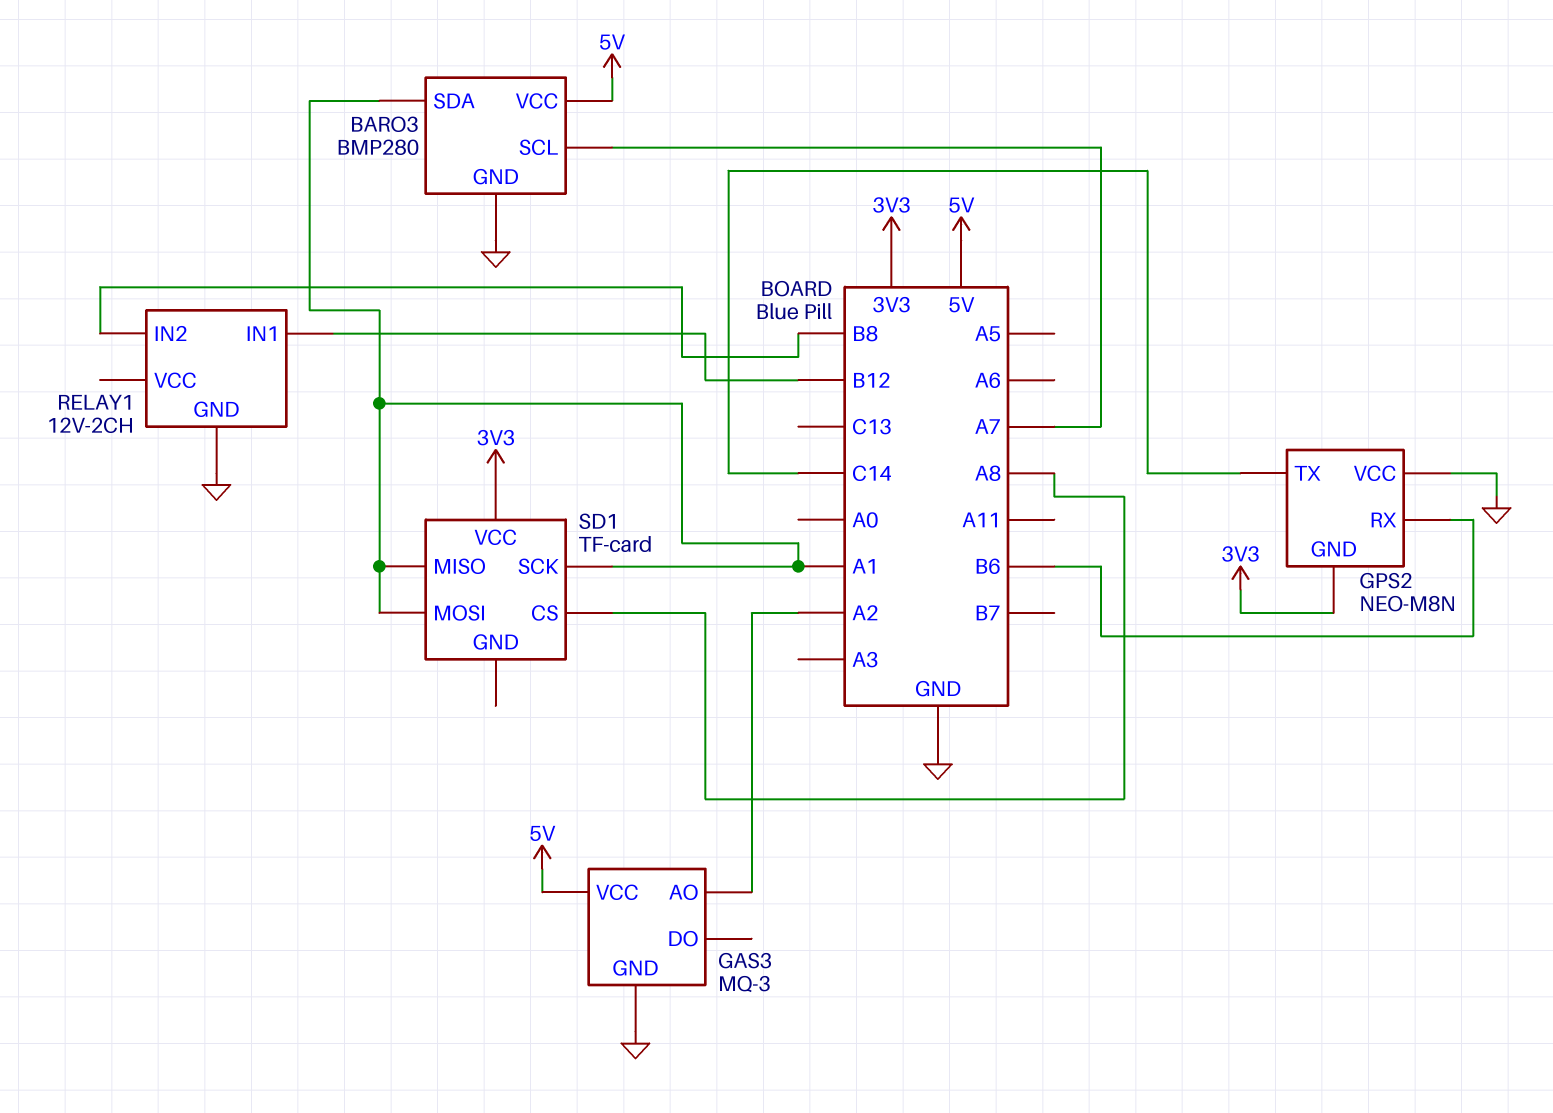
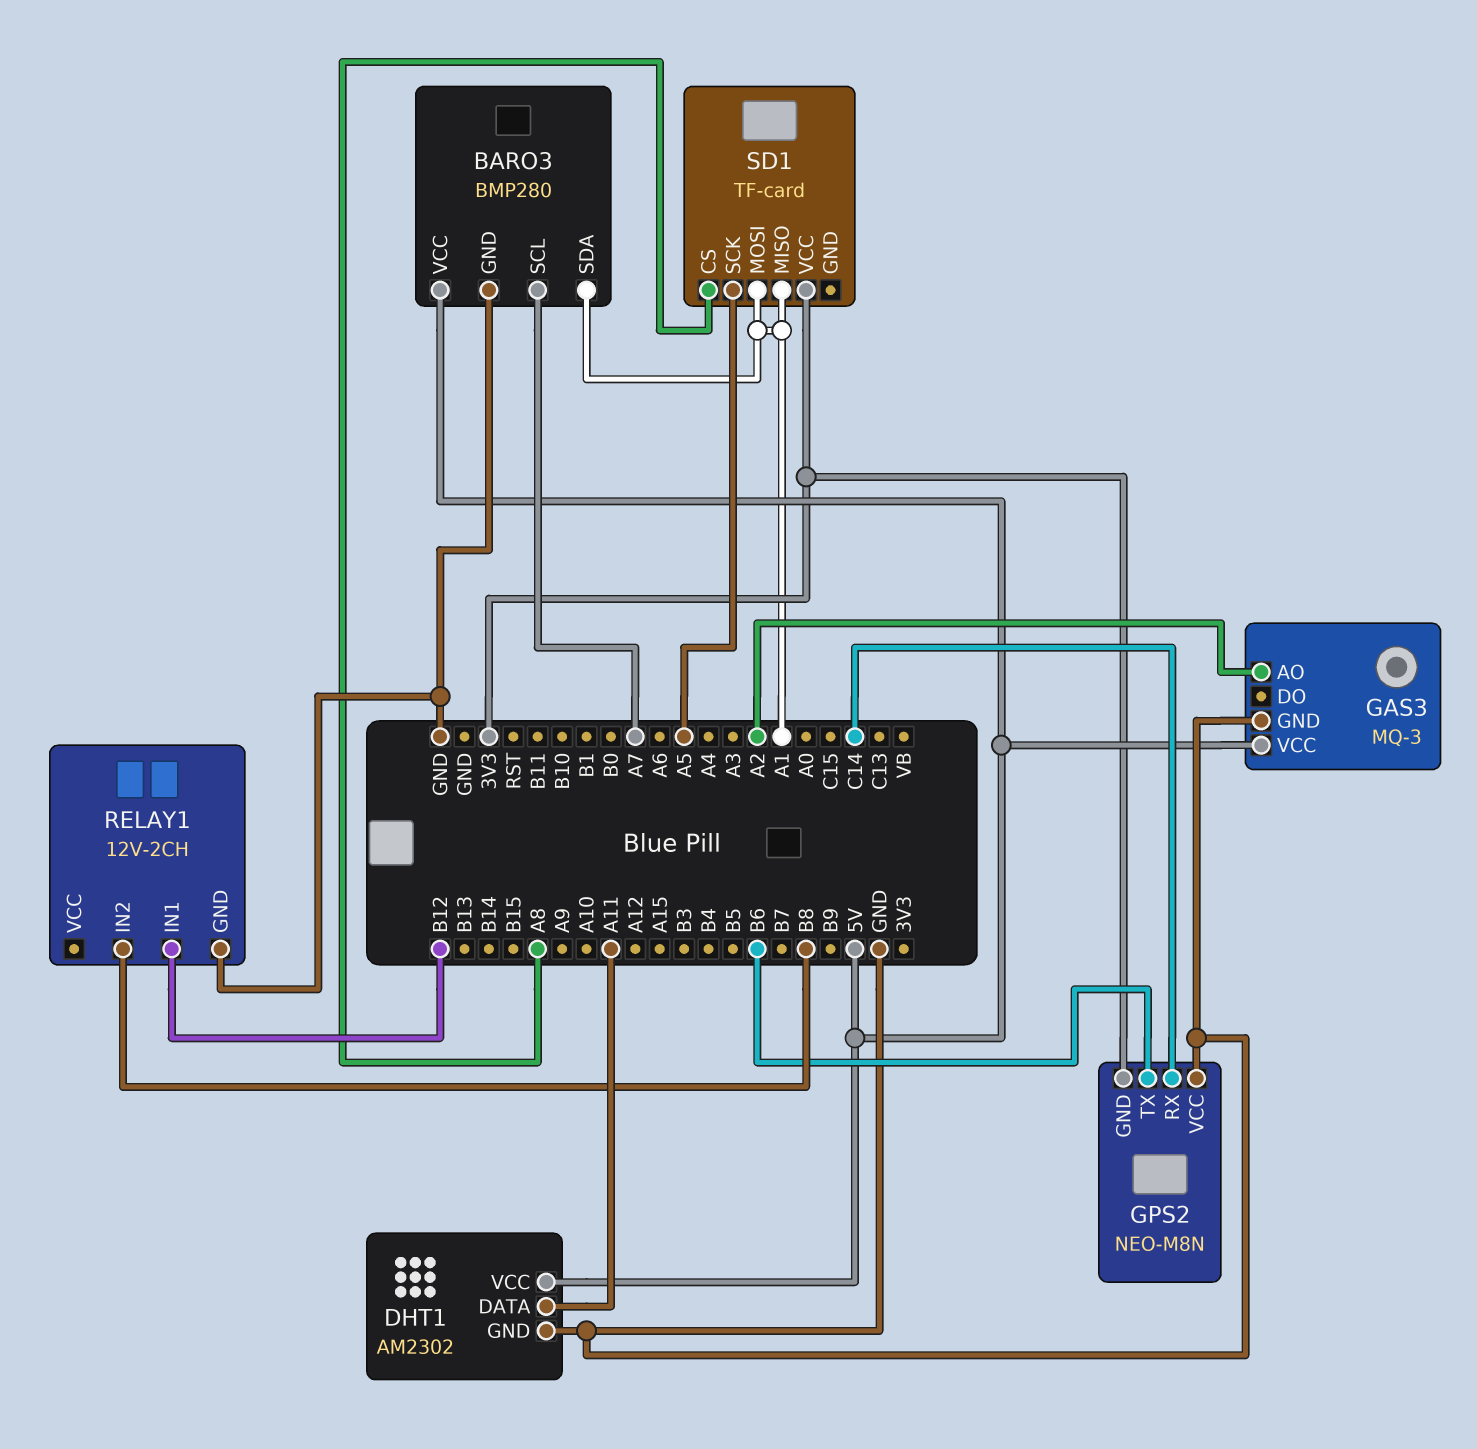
DHT1: none -> AM2302
DHT1 pin DATA: none -> A11
DHT1 pin GND: none -> GND
DHT1 pin VCC: none -> 5V
GPS2 pin RX: B6 -> C14
GPS2 pin TX: C14 -> B6
SD1 pin SCK: A1 -> A5

